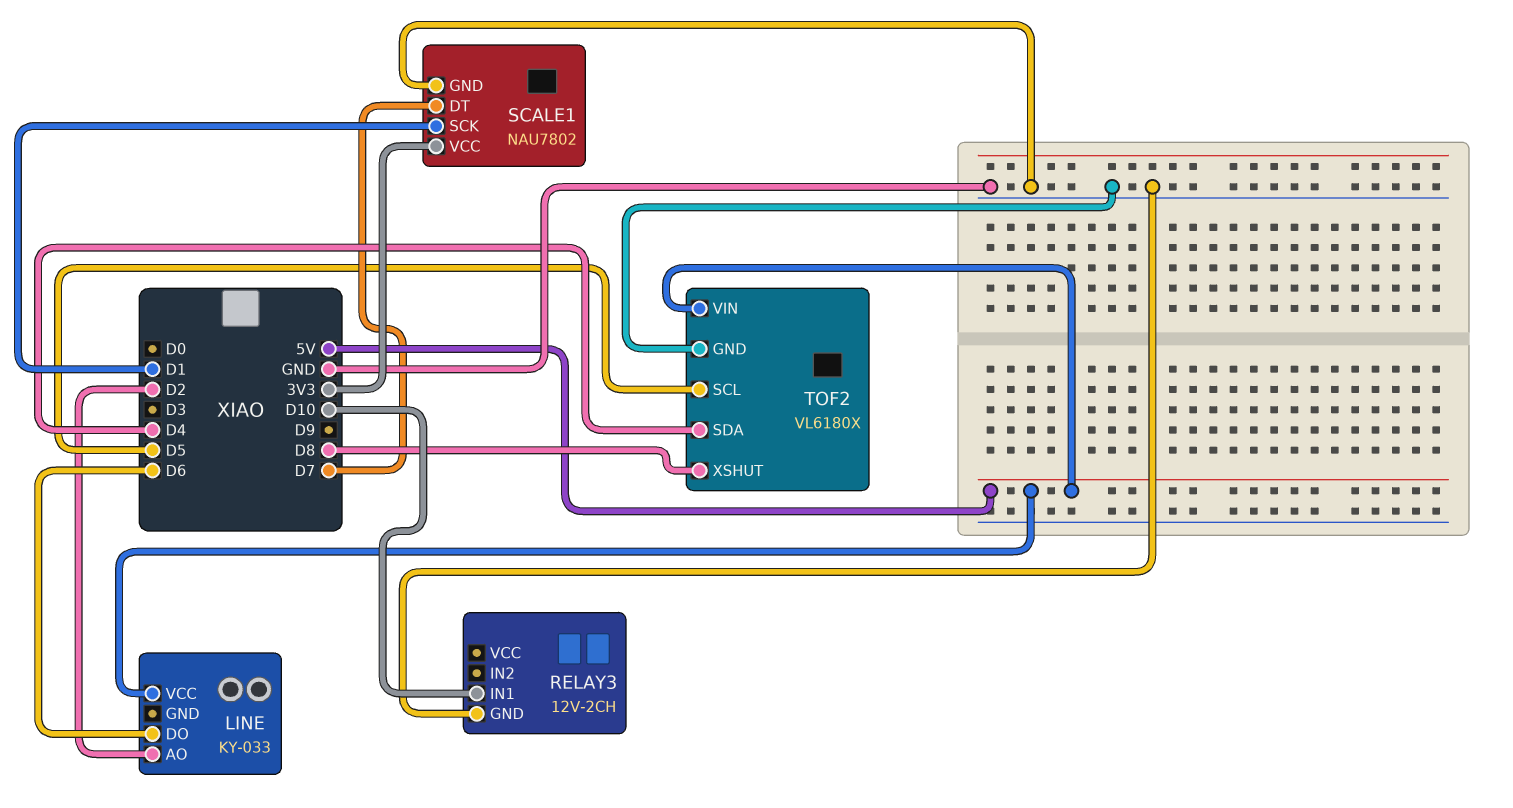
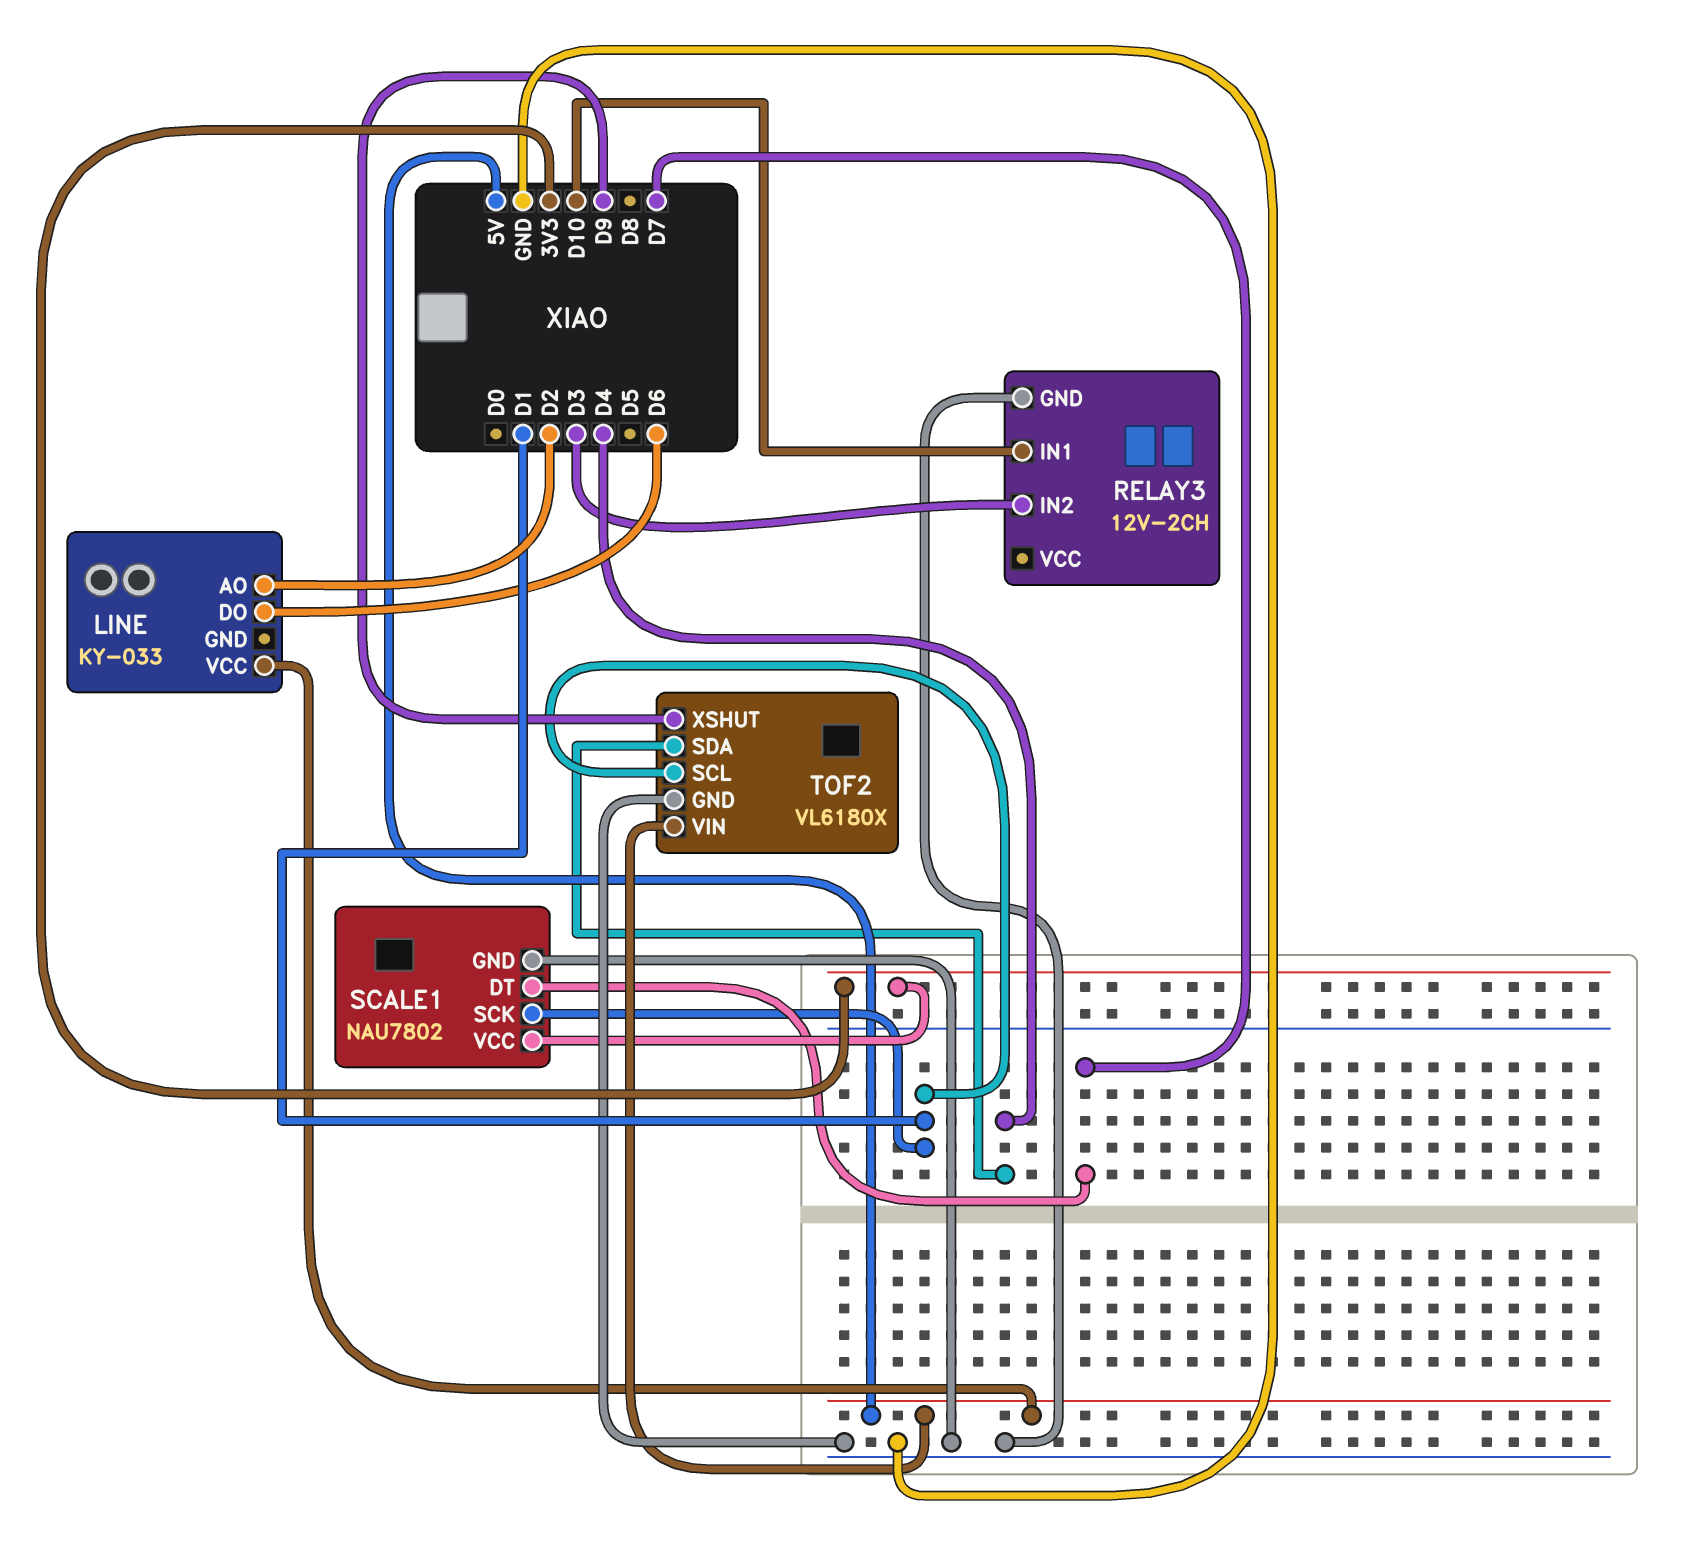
RELAY3 pin IN2: none -> D3
TOF2 pin SCL: D5 -> D1
TOF2 pin XSHUT: D8 -> D9

